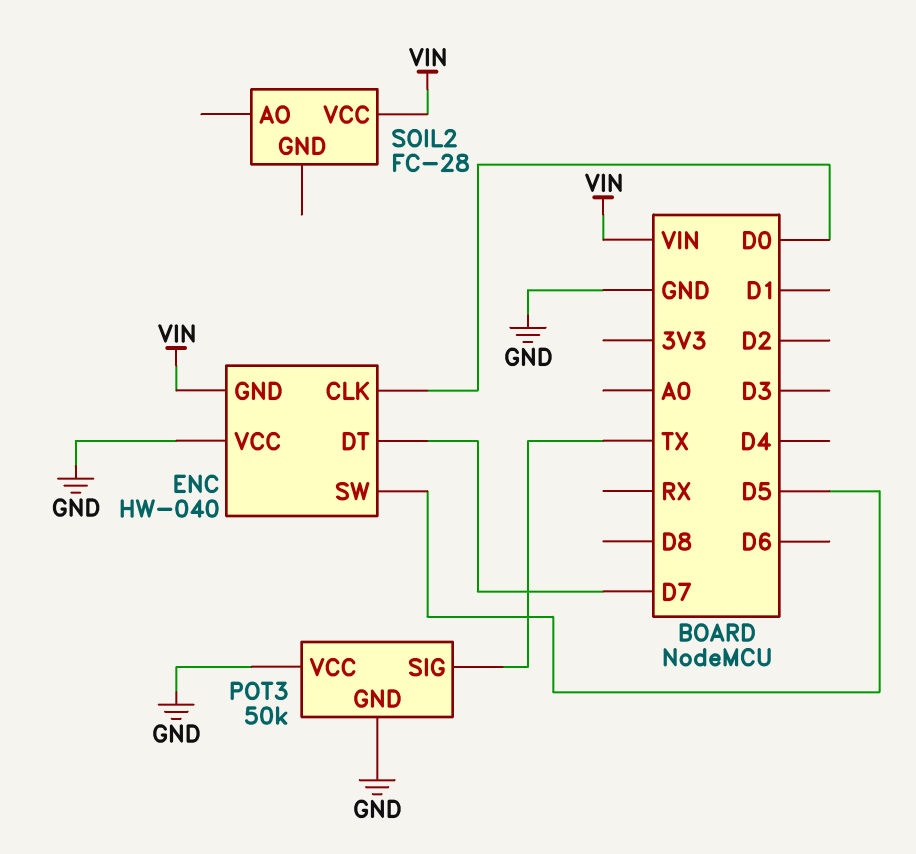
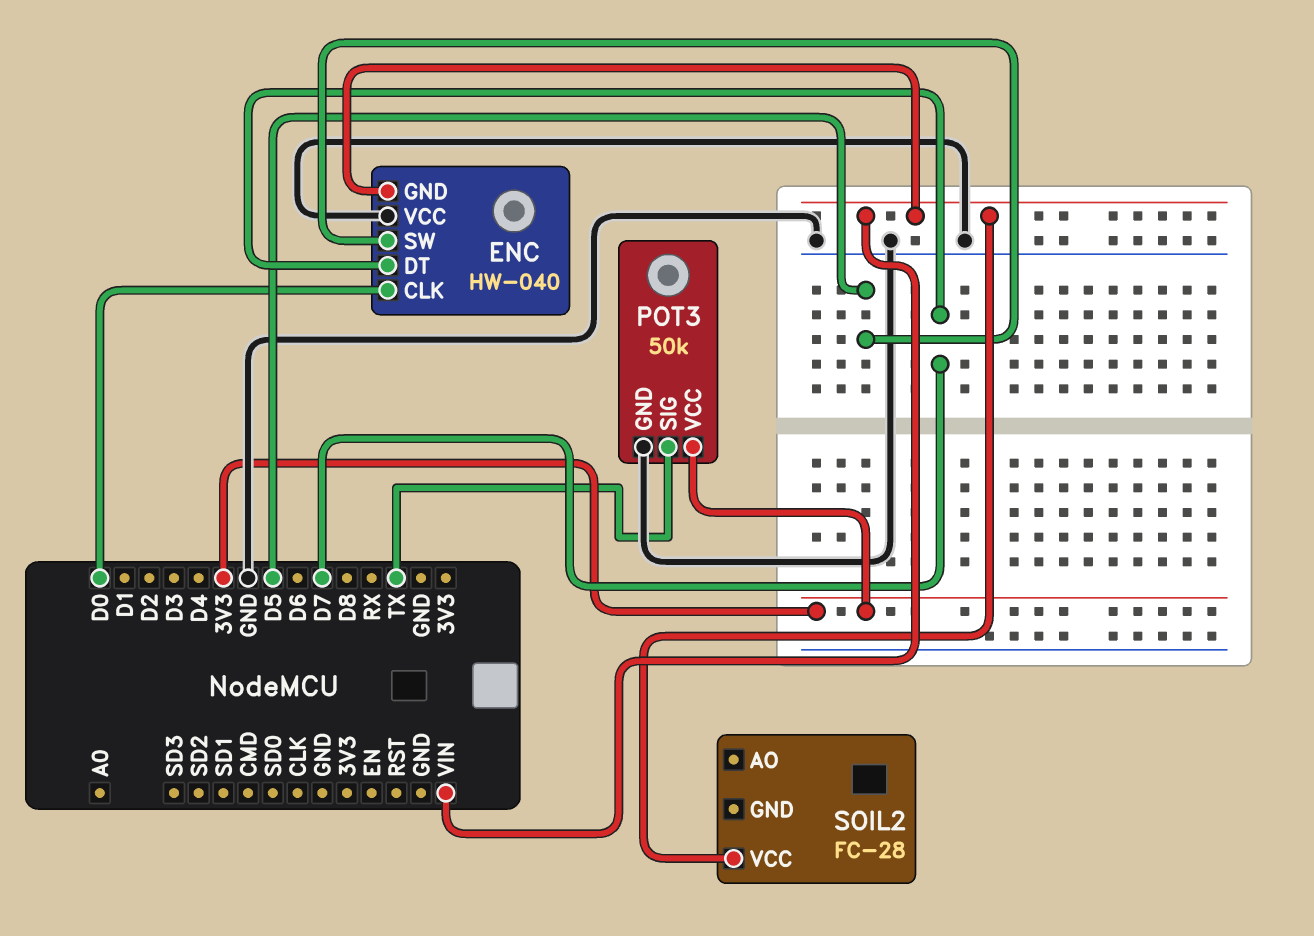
POT3 pin VCC: GND -> 3V3

